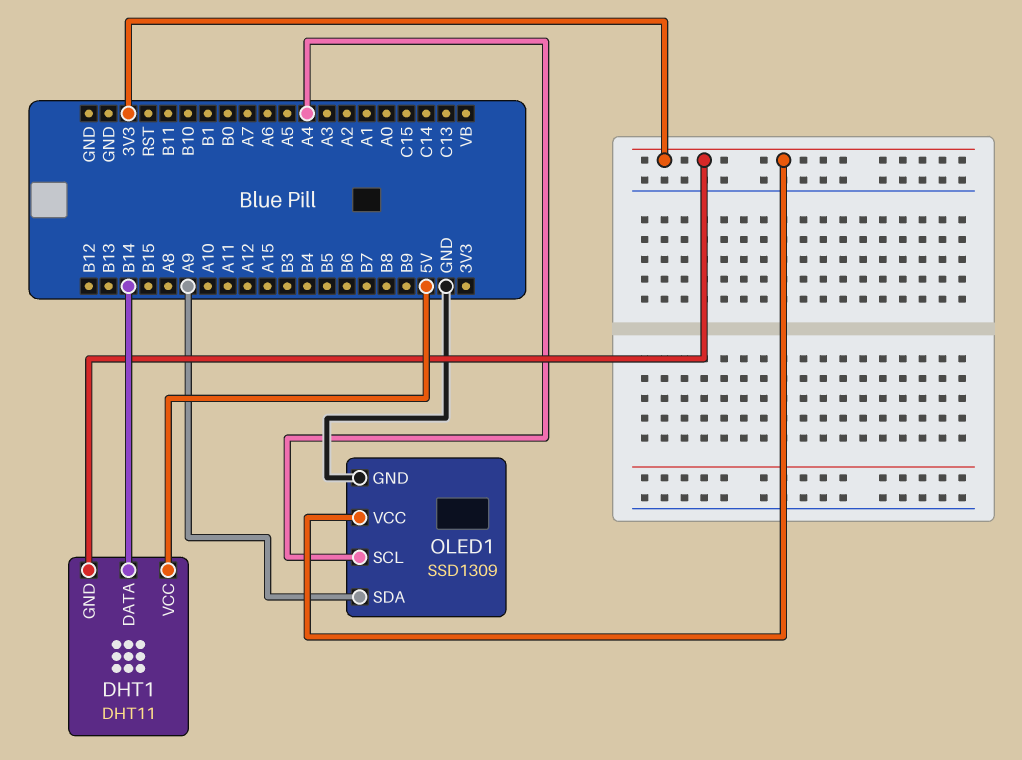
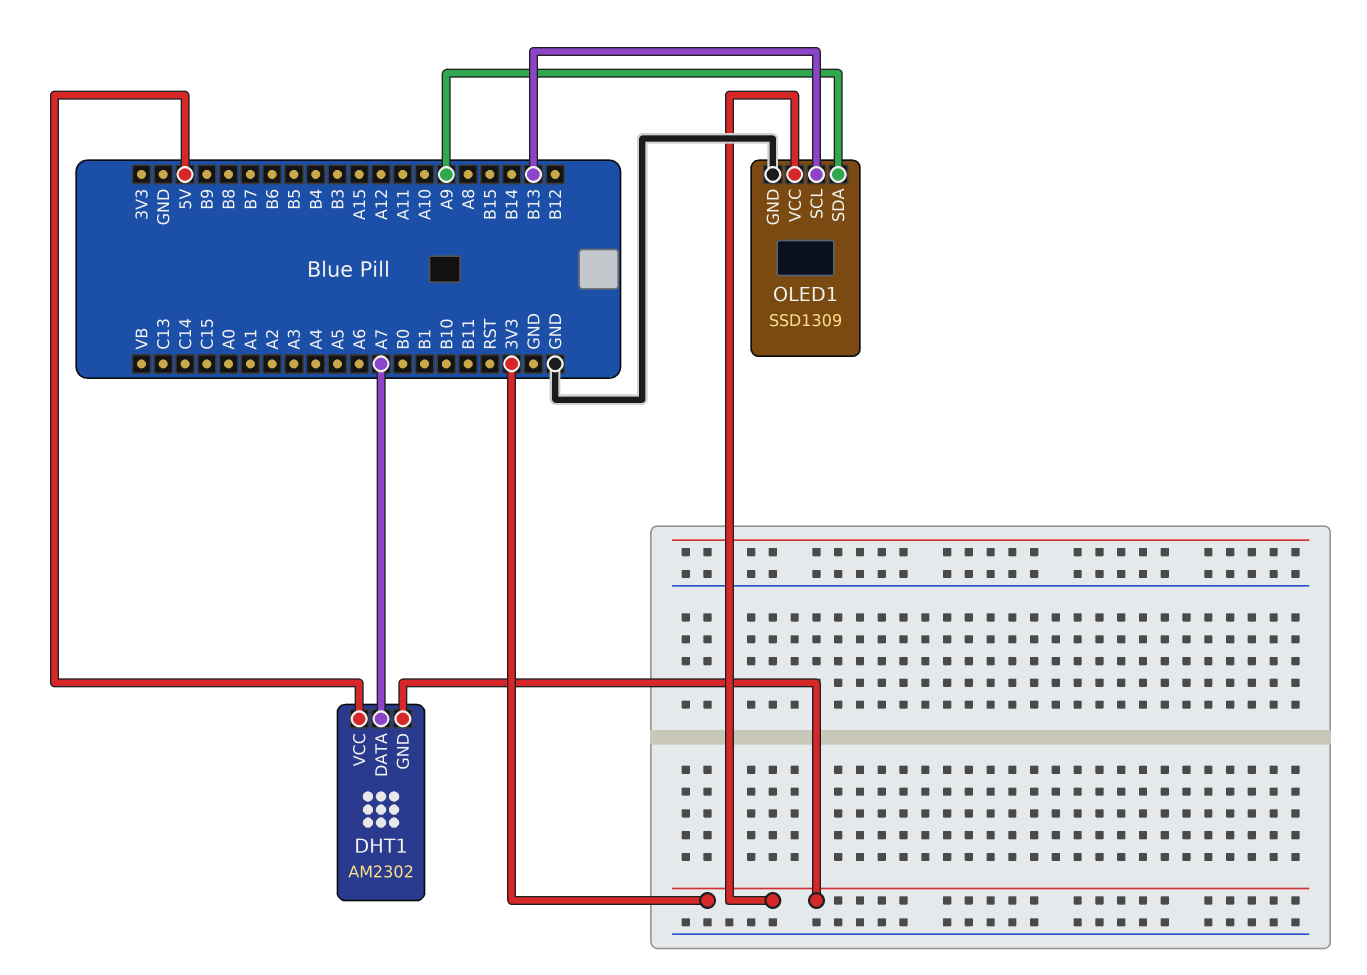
DHT1: DHT11 -> AM2302
DHT1 pin DATA: B14 -> A7
OLED1 pin SCL: A4 -> B13

